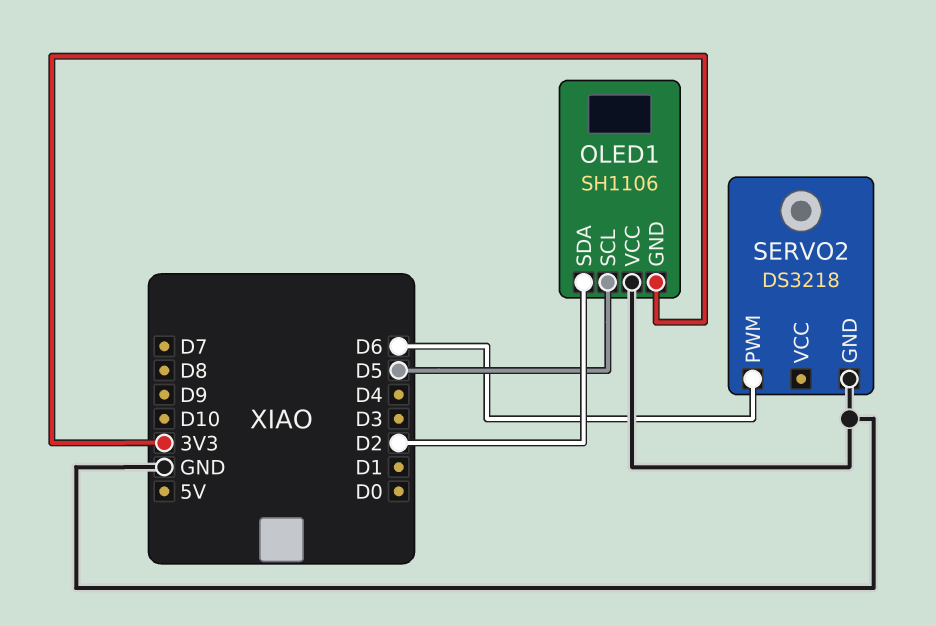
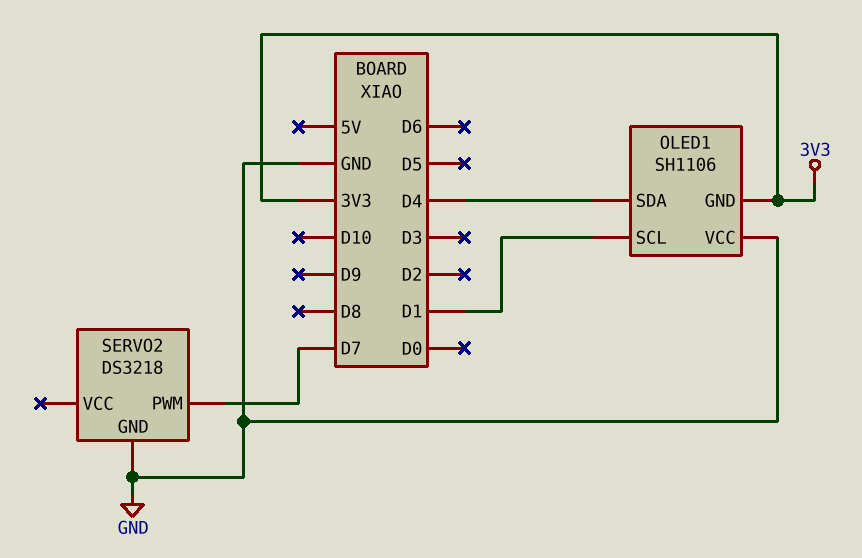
OLED1 pin SCL: D5 -> D1
OLED1 pin SDA: D2 -> D4
SERVO2 pin PWM: D6 -> D7

